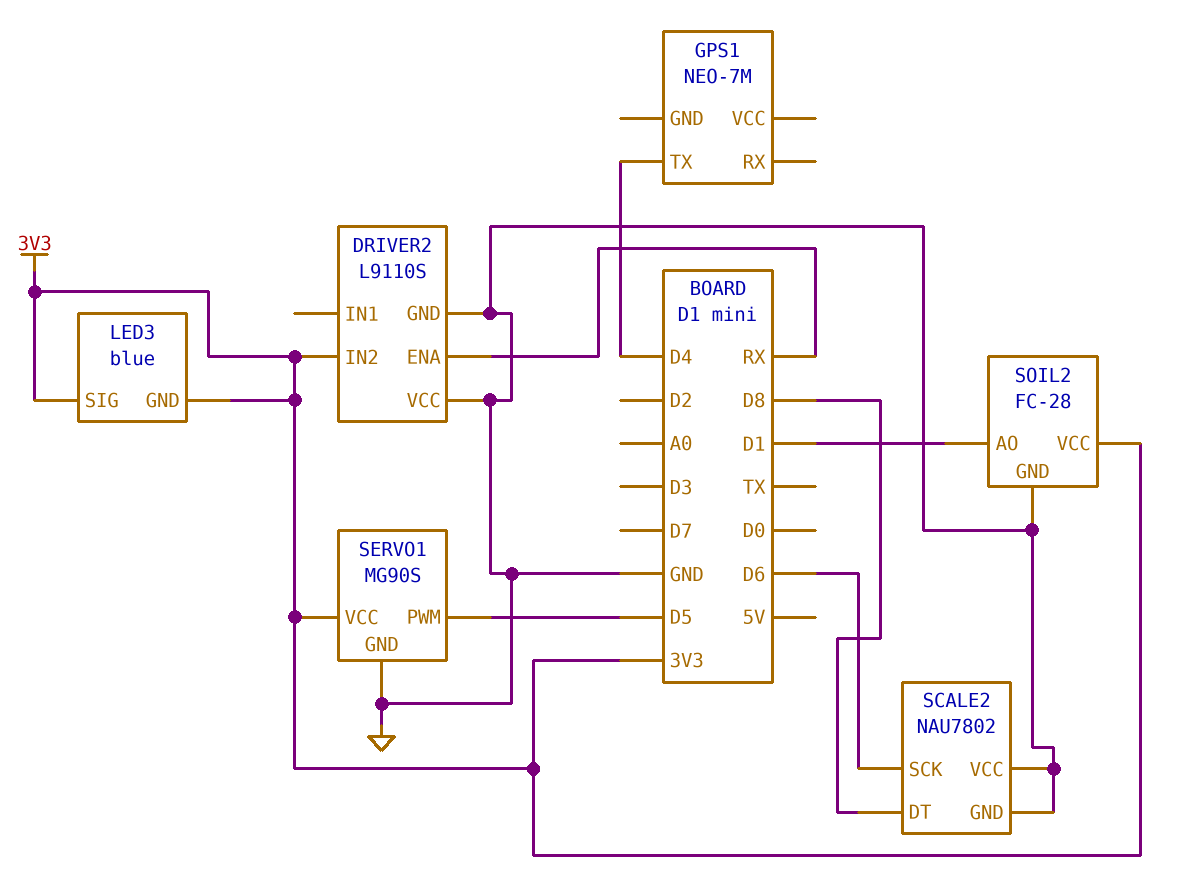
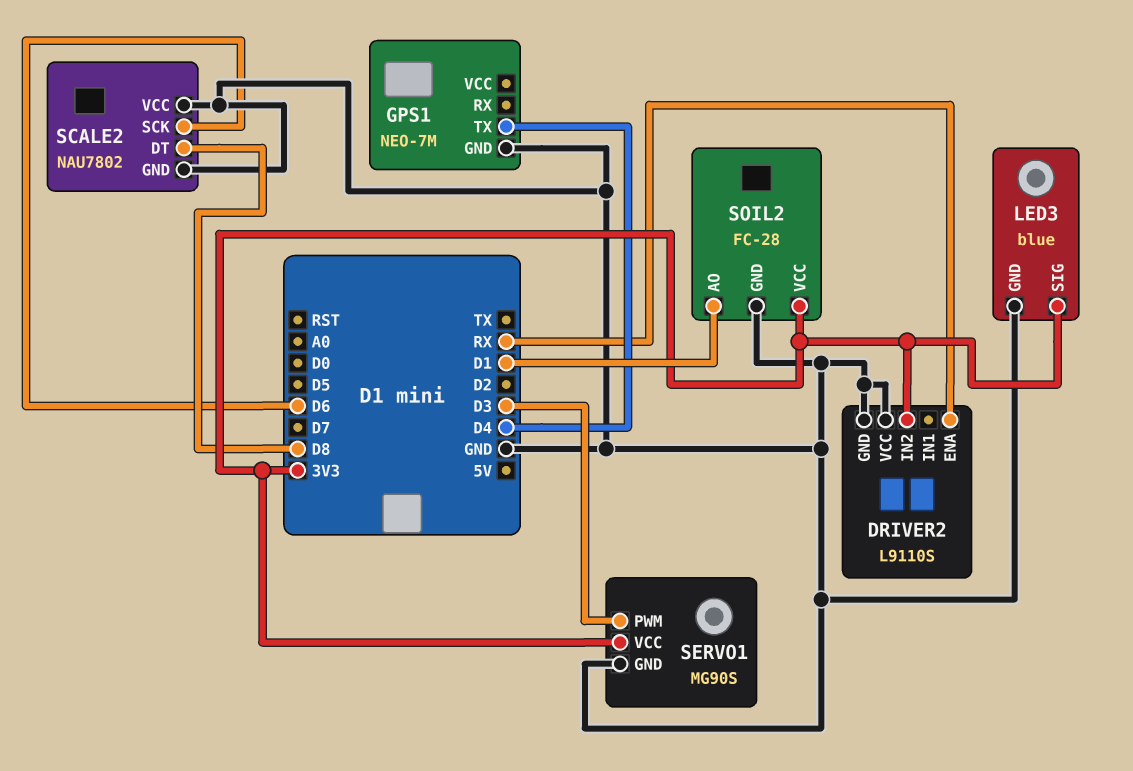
GPS1 pin GND: none -> GND
LED3 pin GND: 3V3 -> GND
SERVO1 pin PWM: D5 -> D3

